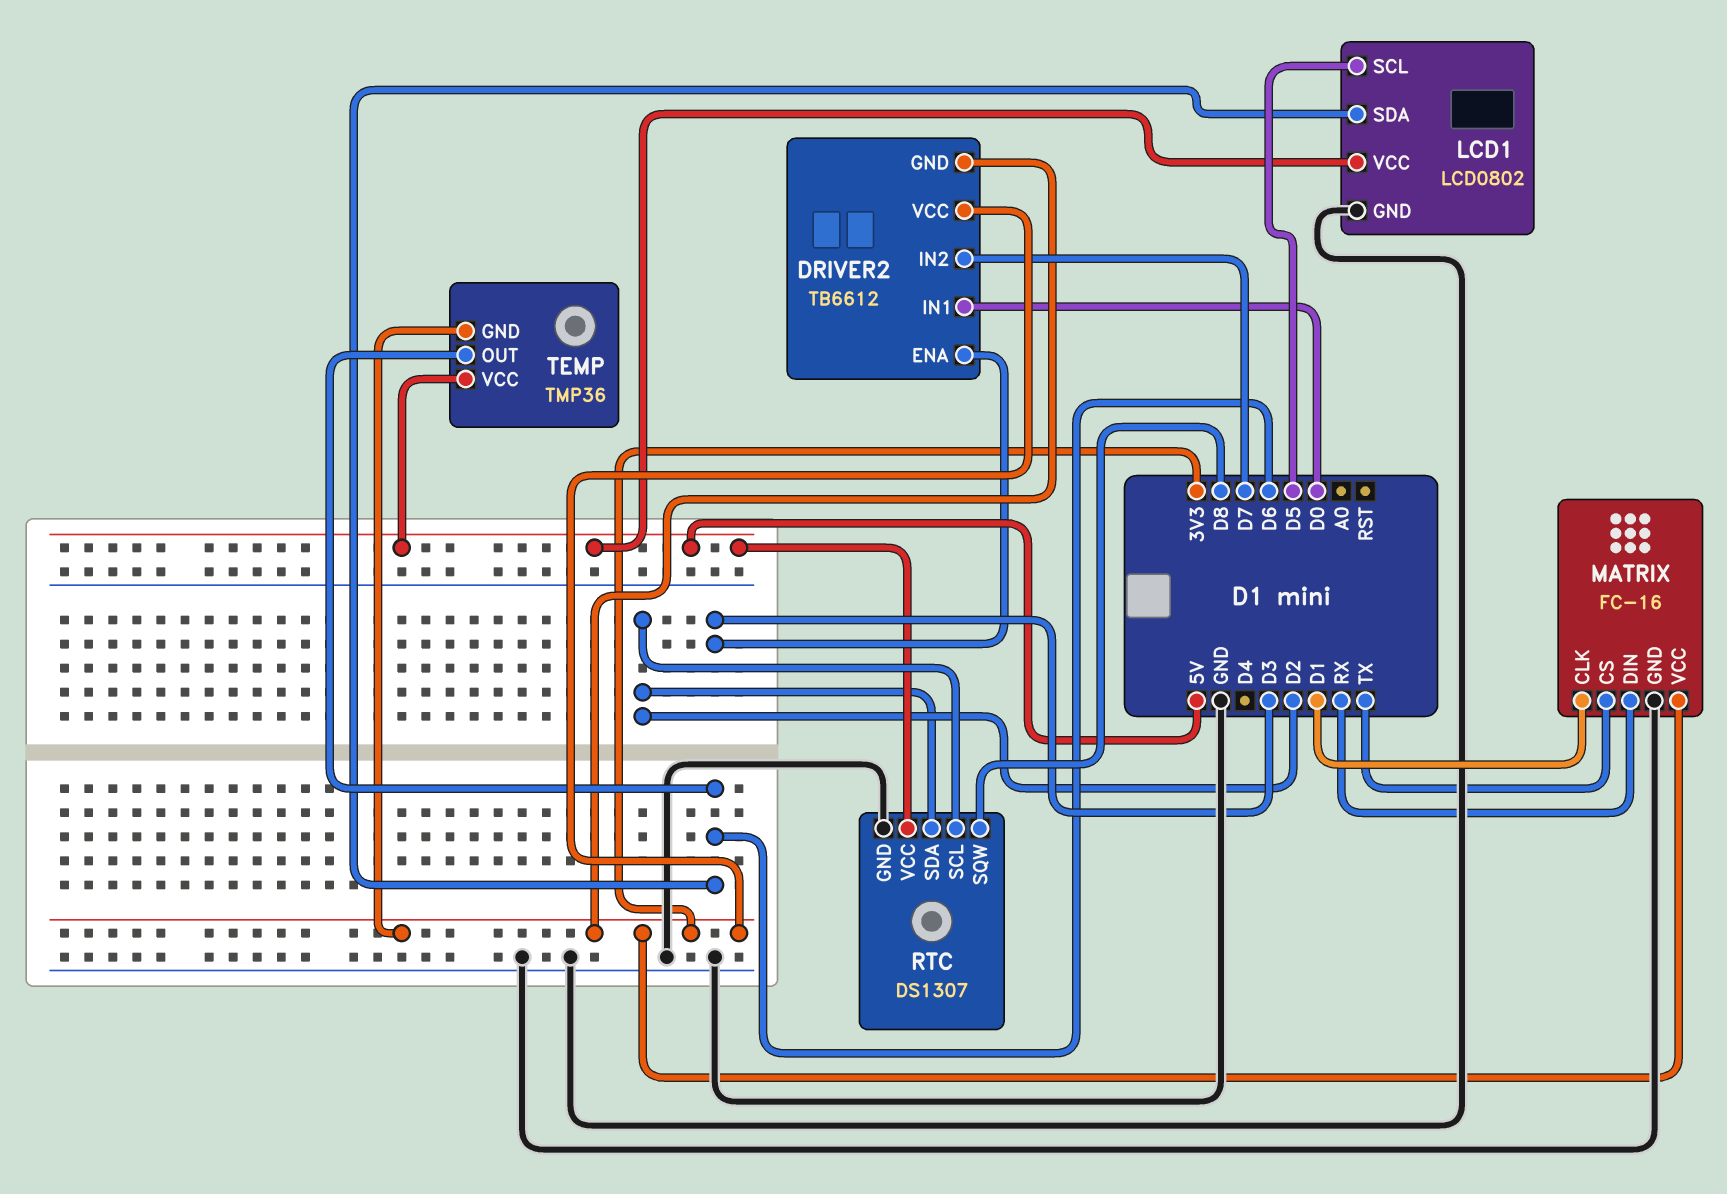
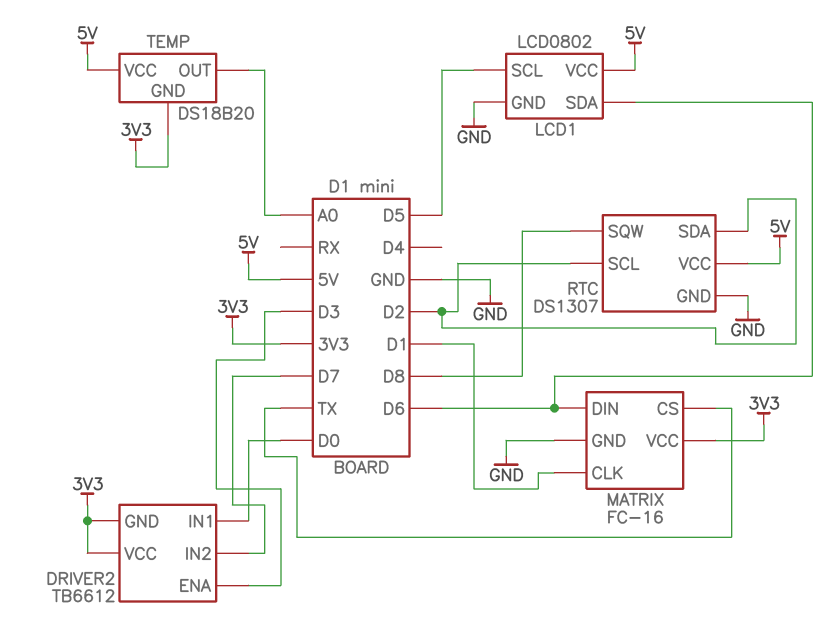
MATRIX pin DIN: RX -> D6
TEMP: TMP36 -> DS18B20
TEMP pin OUT: D6 -> A0

